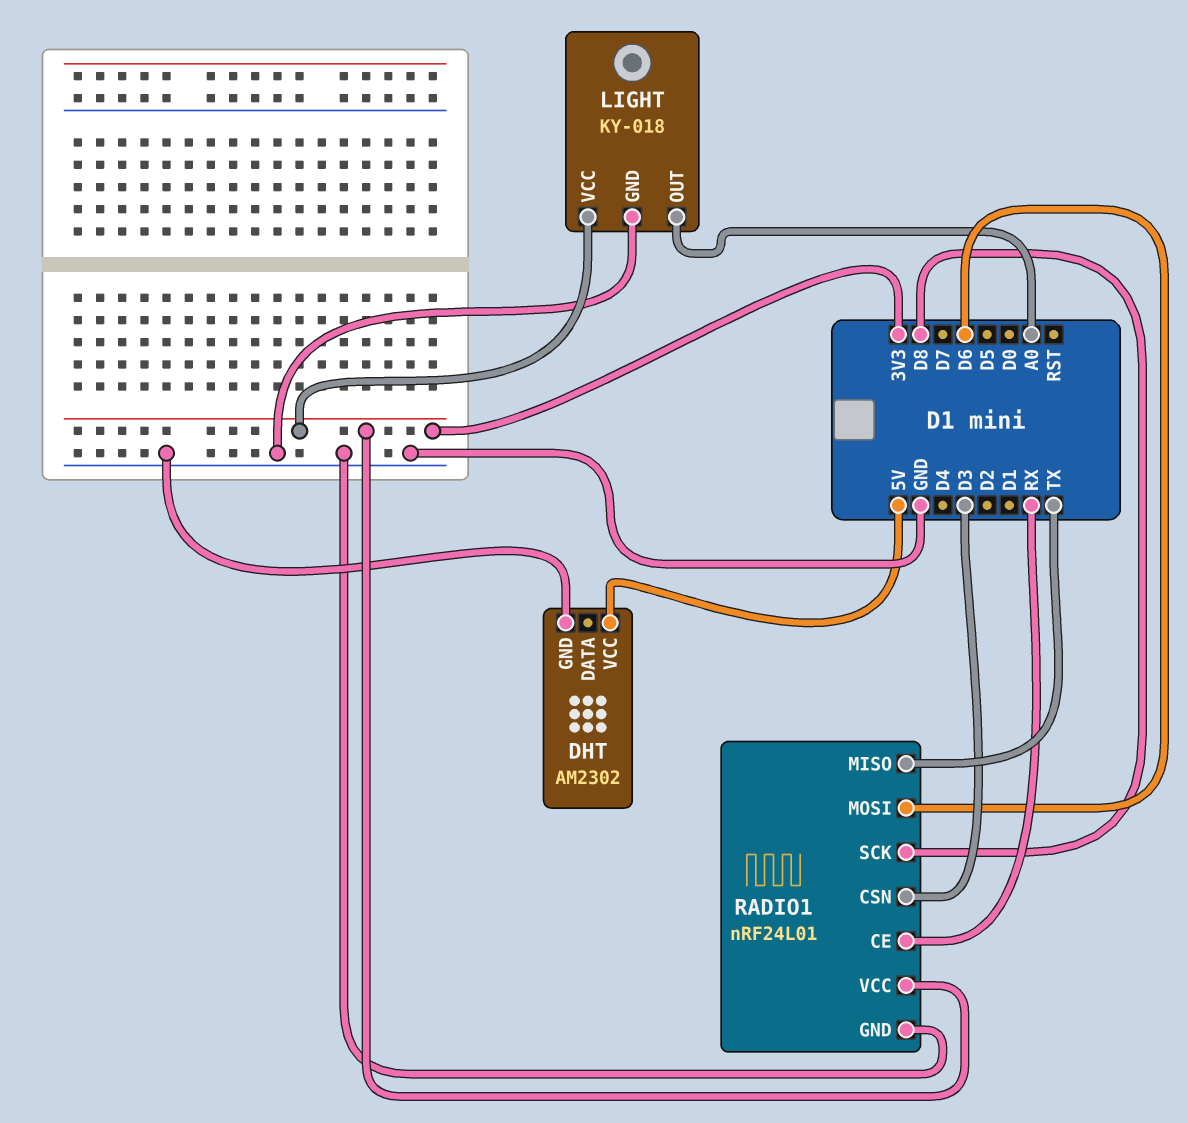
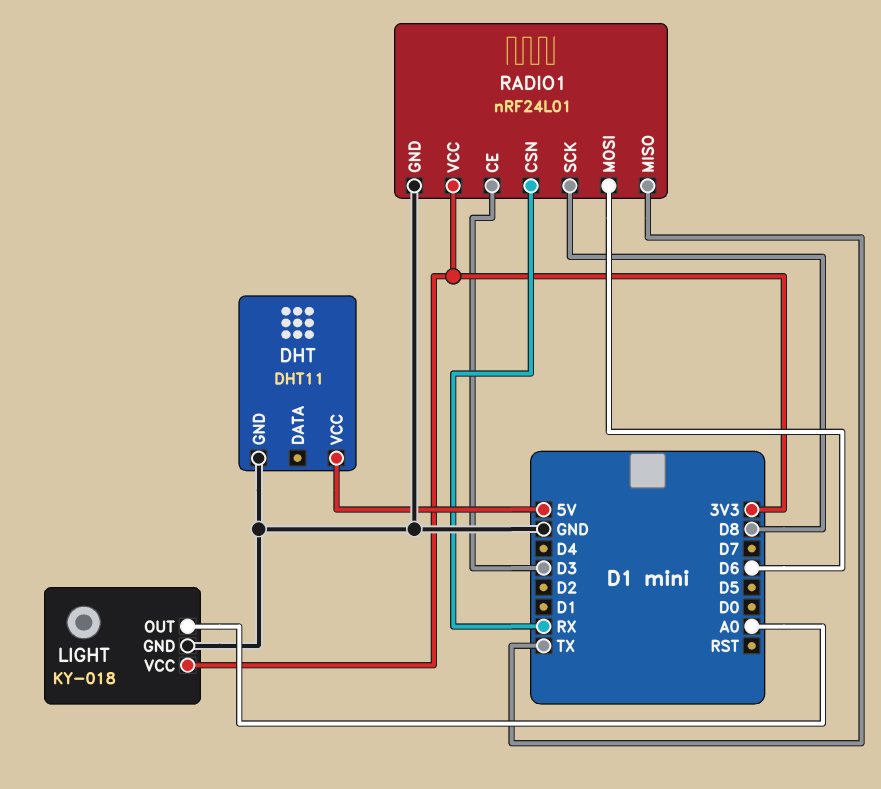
DHT: AM2302 -> DHT11
RADIO1 pin CE: RX -> D3
RADIO1 pin CSN: D3 -> RX

